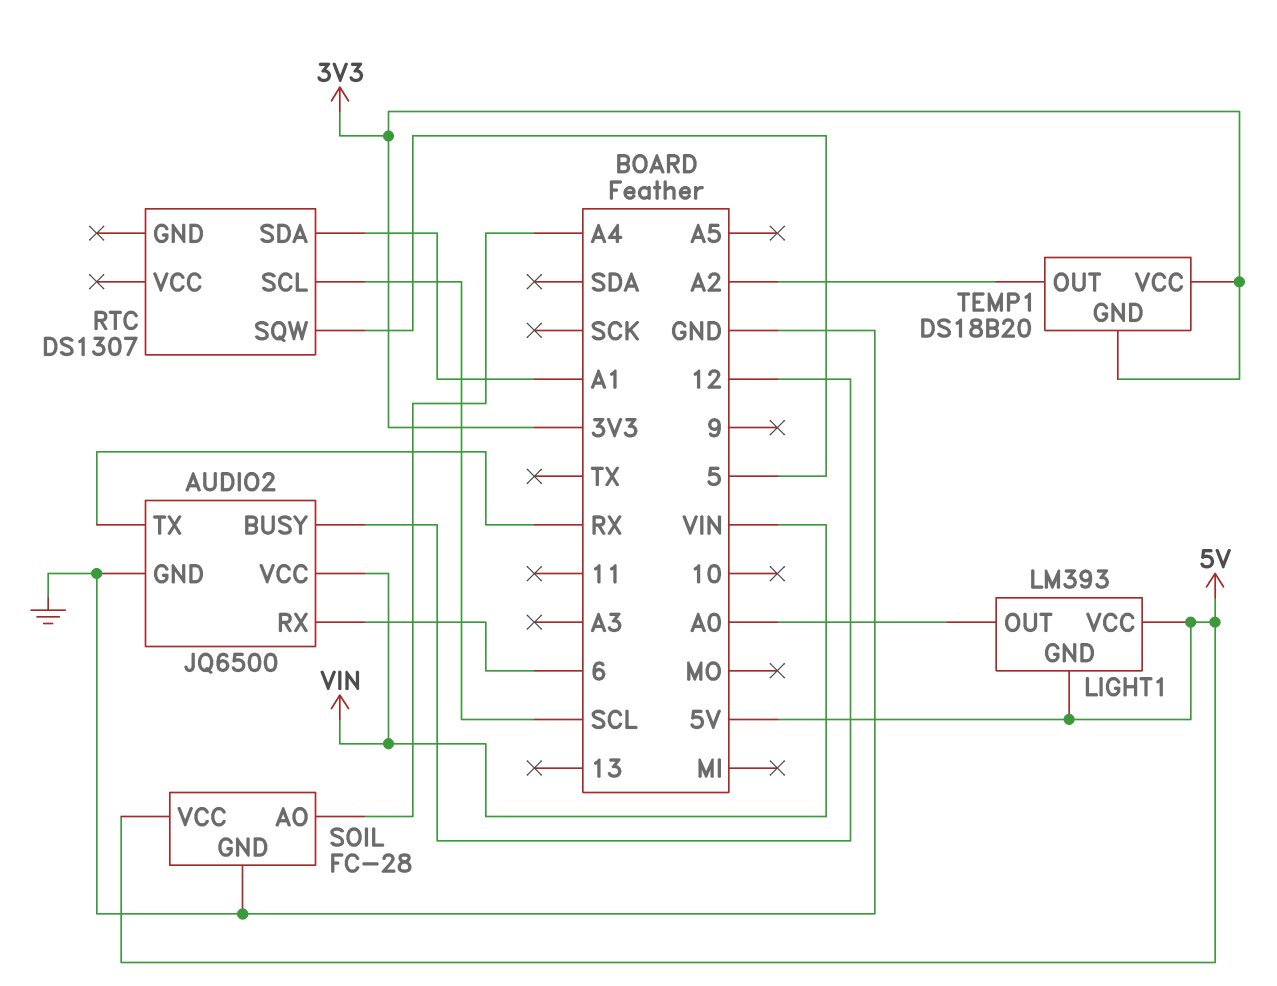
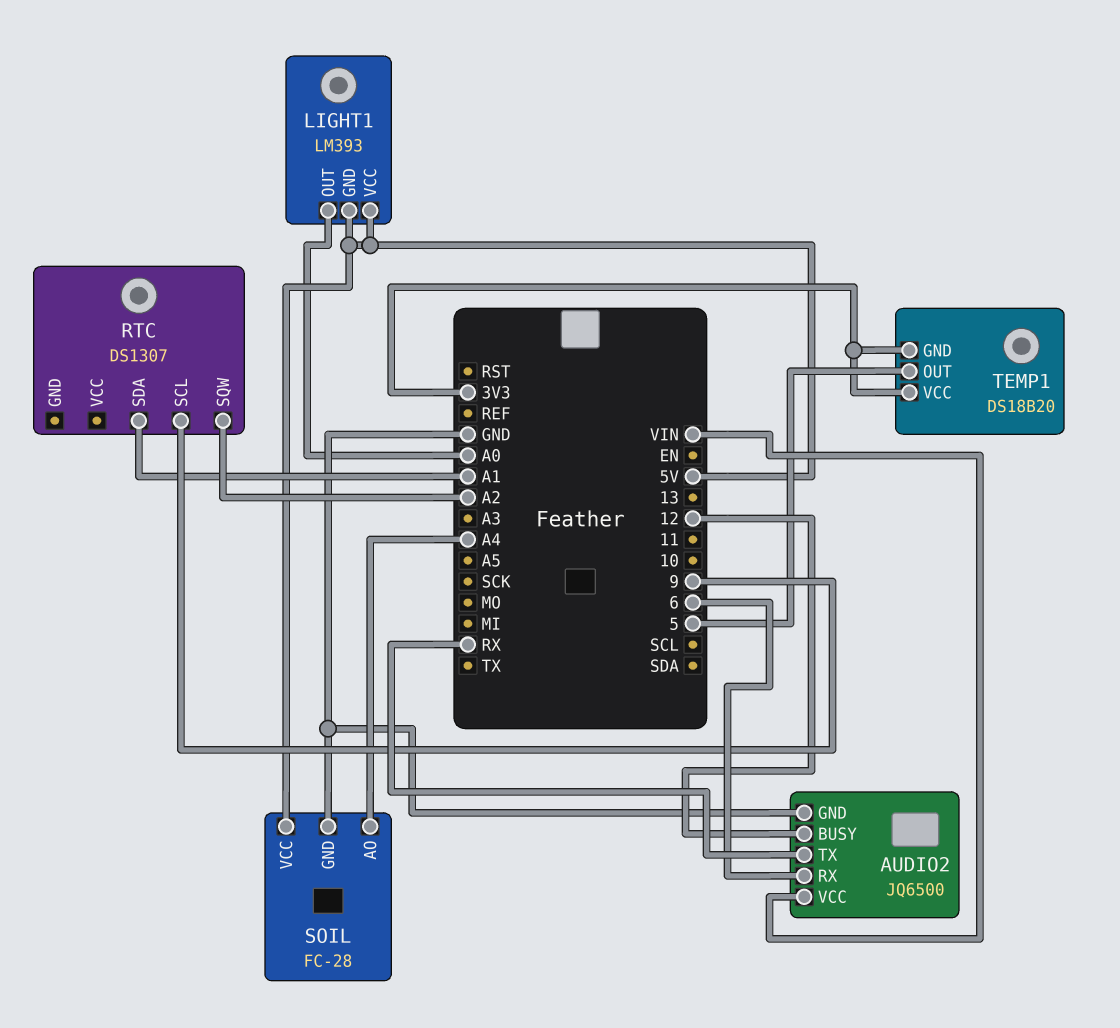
RTC pin SCL: SCL -> 9
RTC pin SQW: 5 -> A2
TEMP1 pin OUT: A2 -> 5

